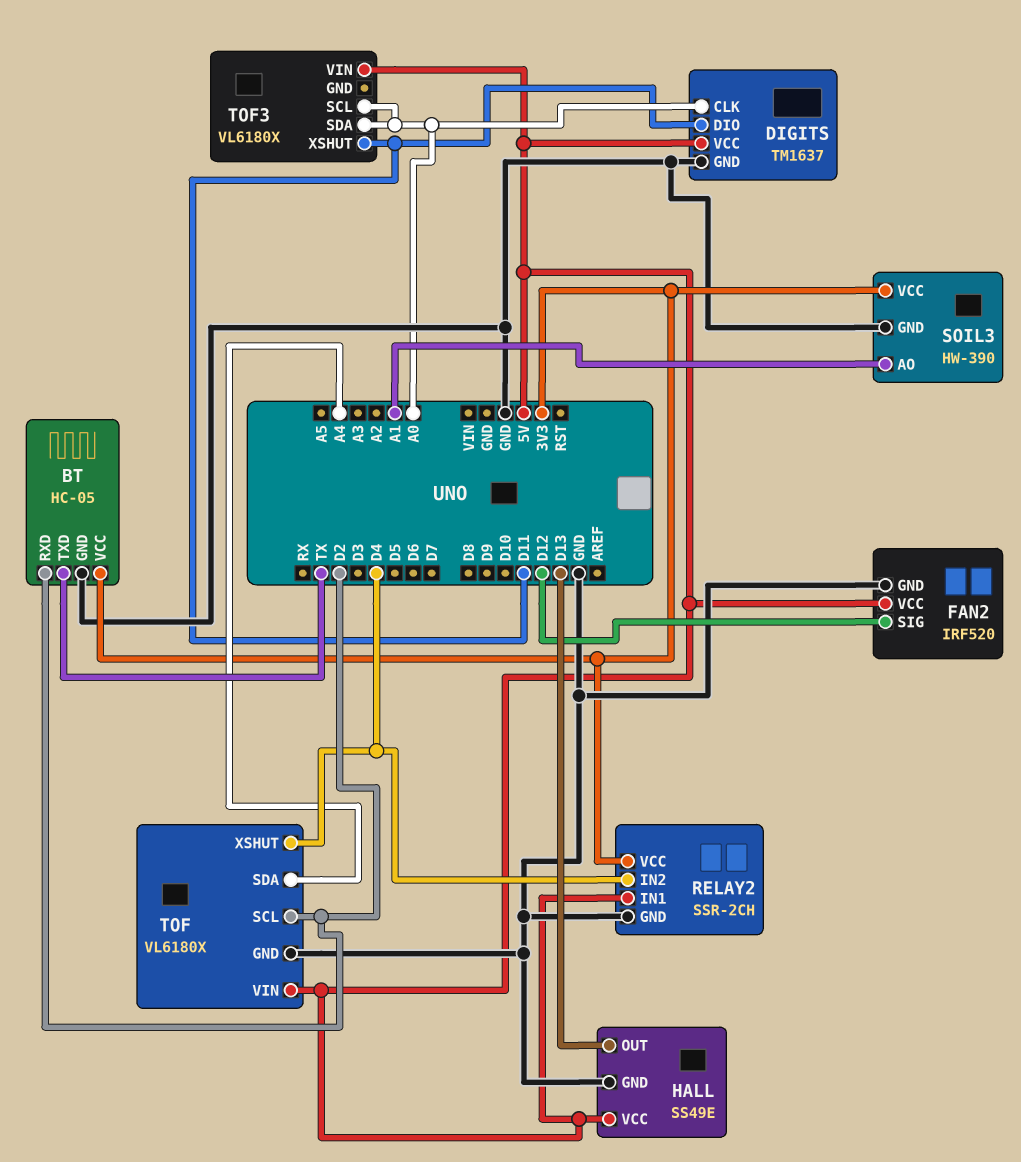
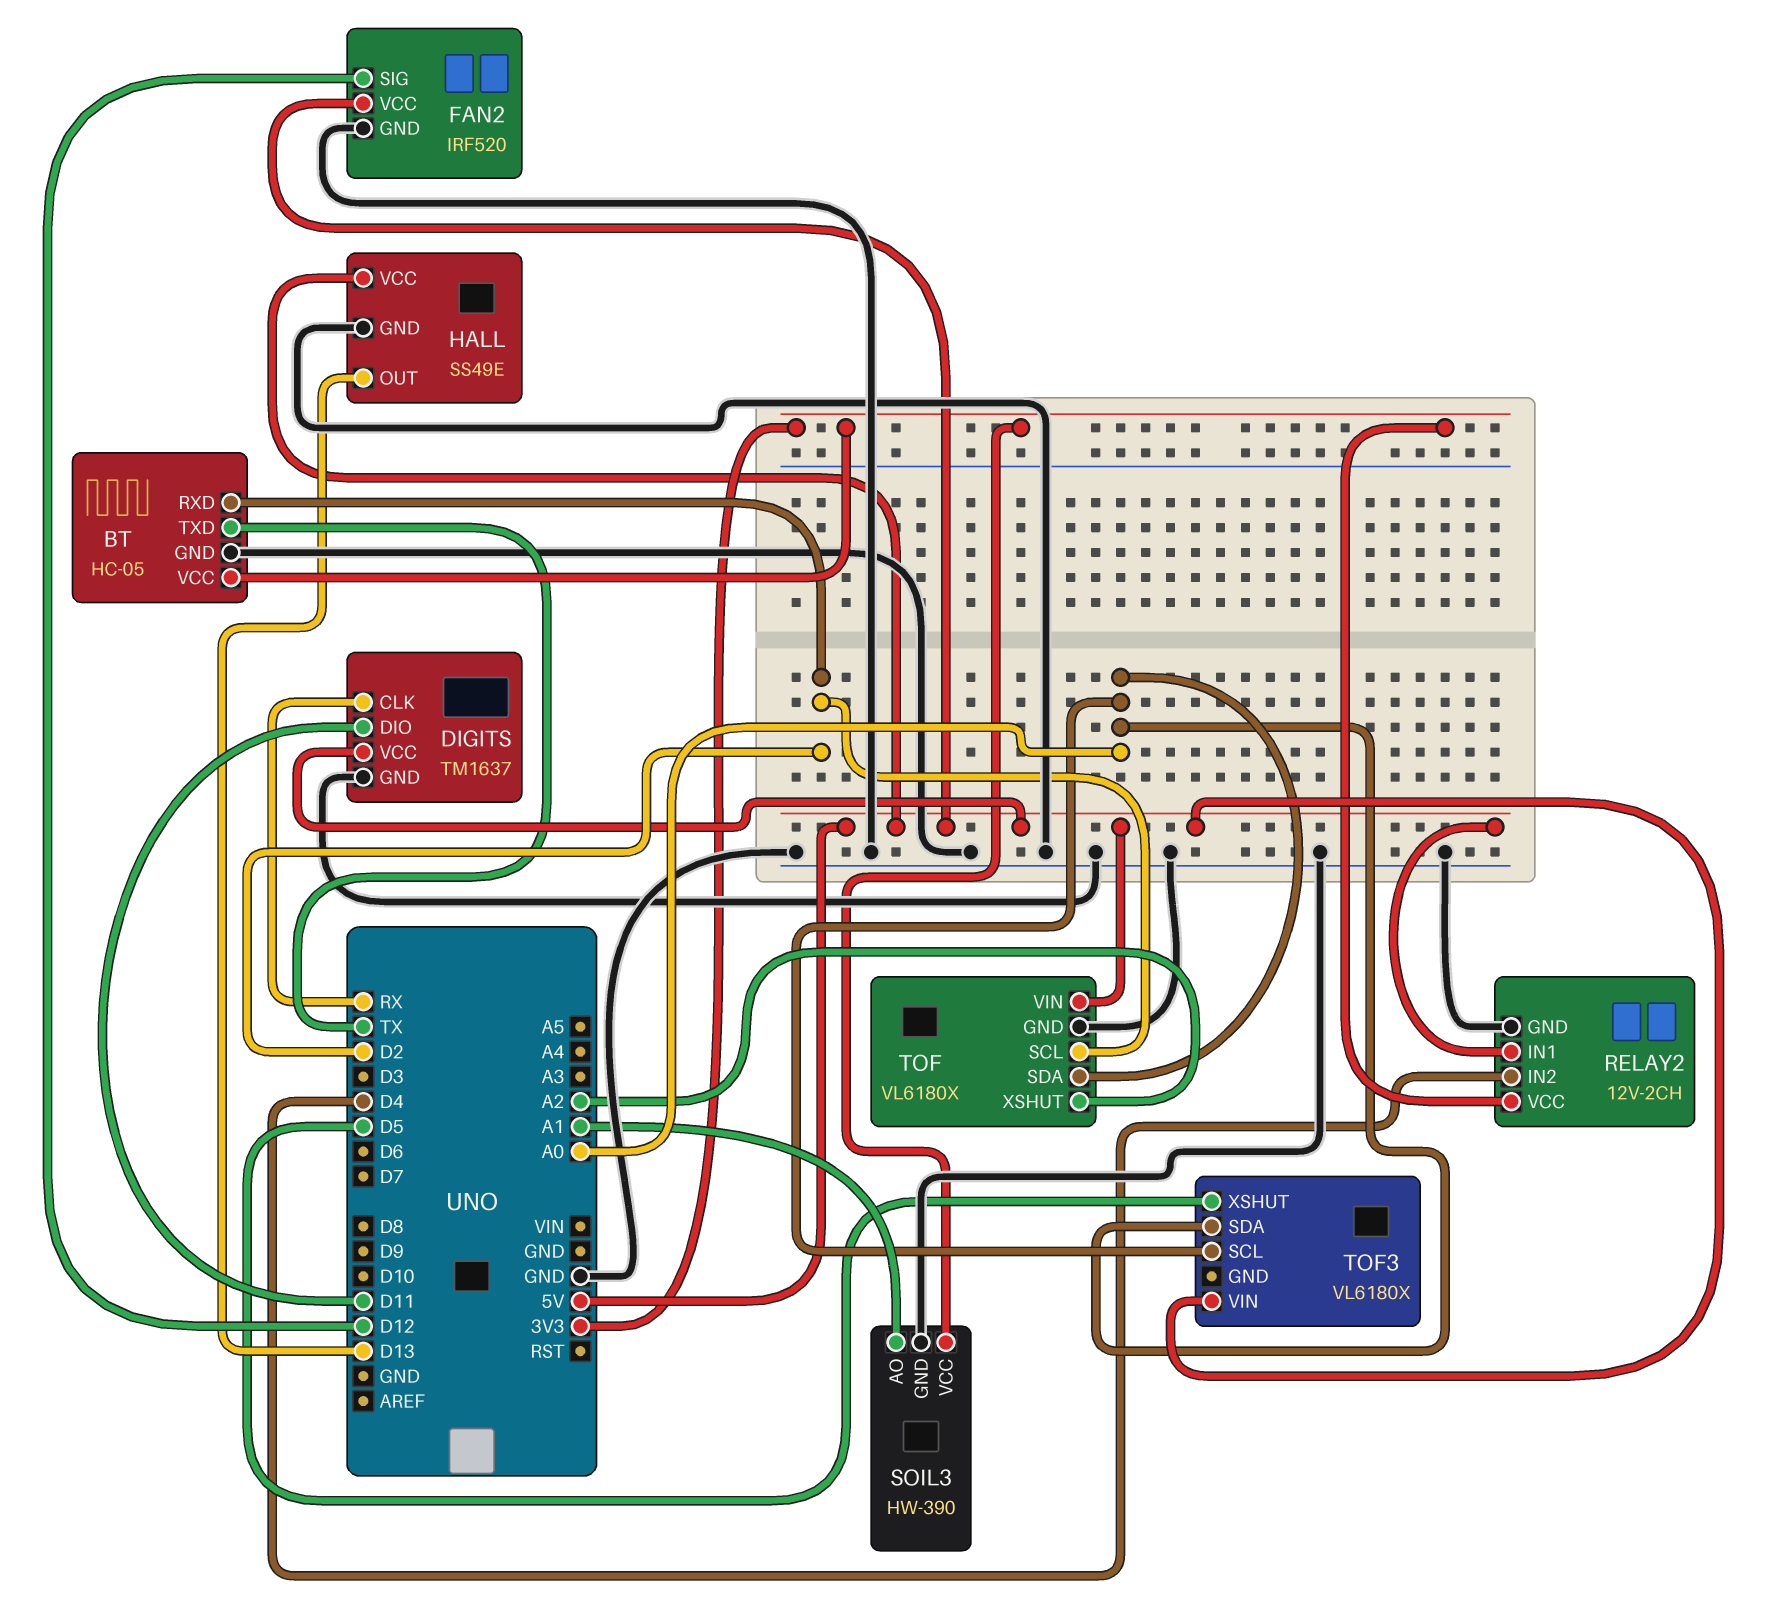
DIGITS pin CLK: A0 -> RX
RELAY2: SSR-2CH -> 12V-2CH
TOF pin SDA: A4 -> A0
TOF pin XSHUT: D4 -> A2
TOF3 pin XSHUT: D11 -> D5

